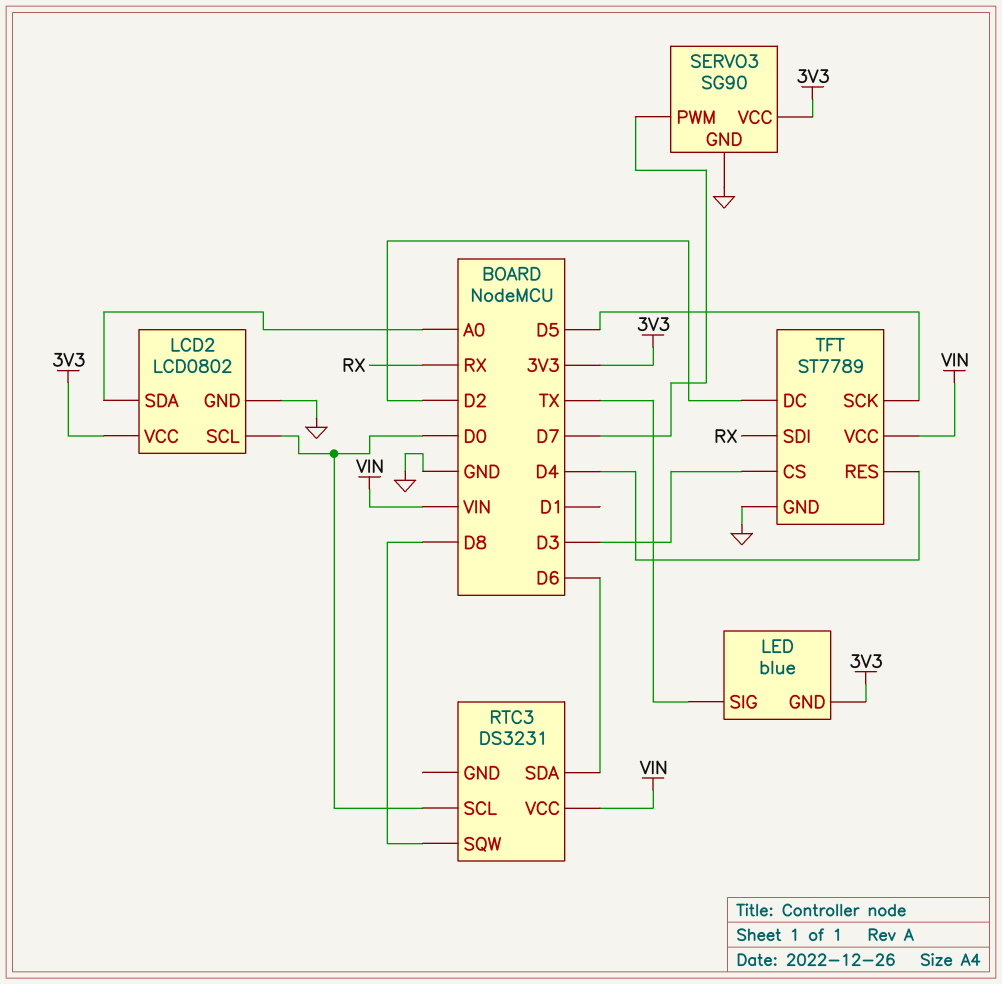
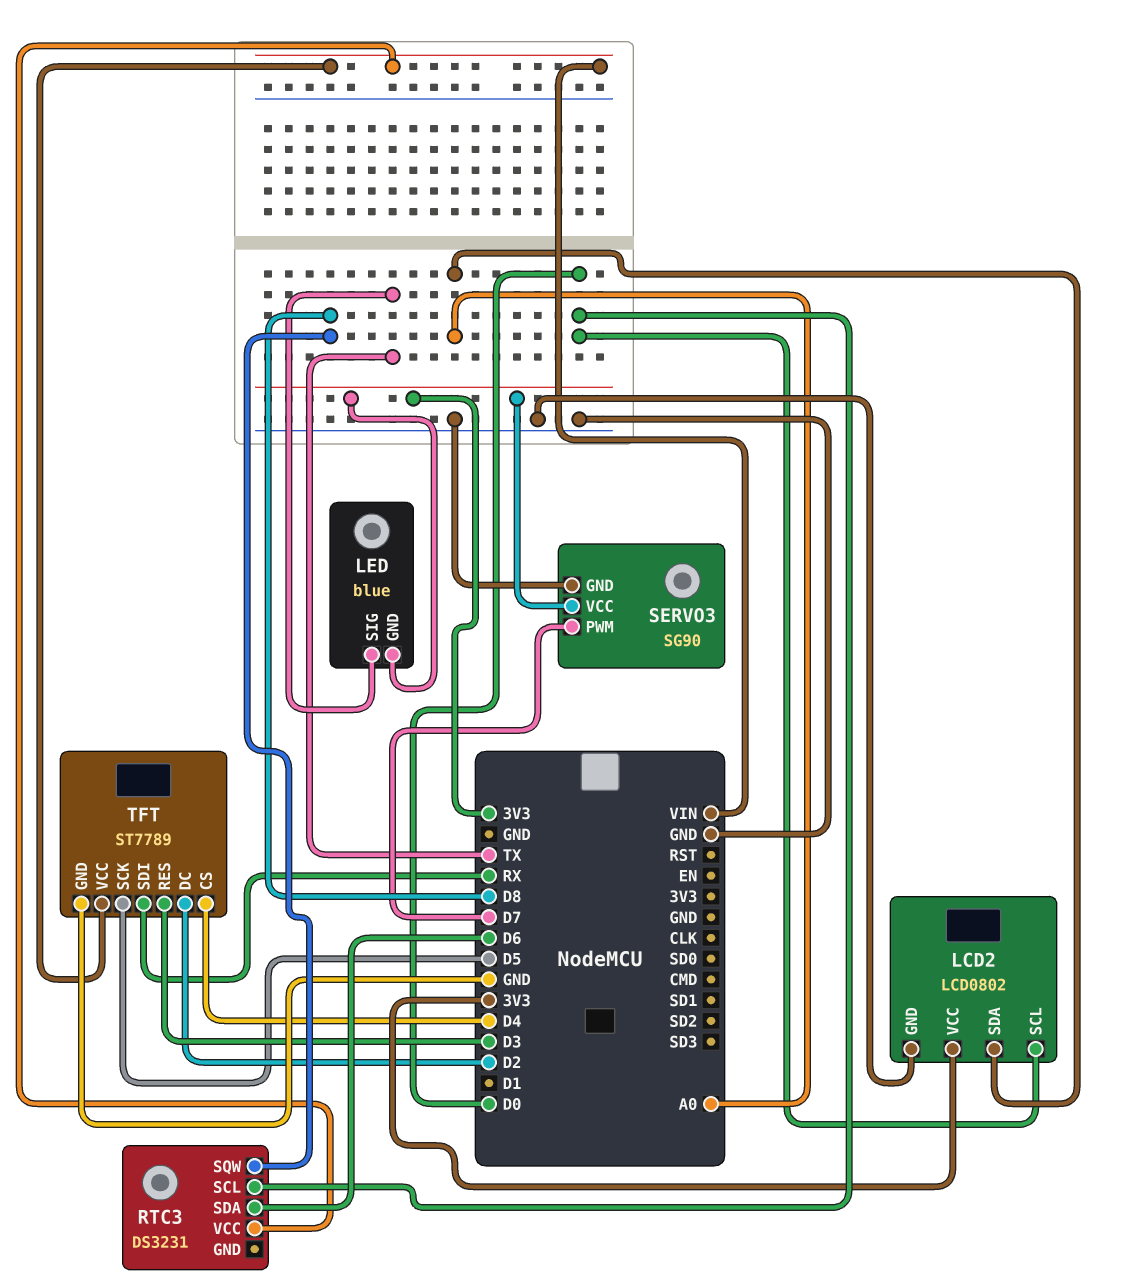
TFT pin CS: D3 -> D4
TFT pin RES: D4 -> D3

